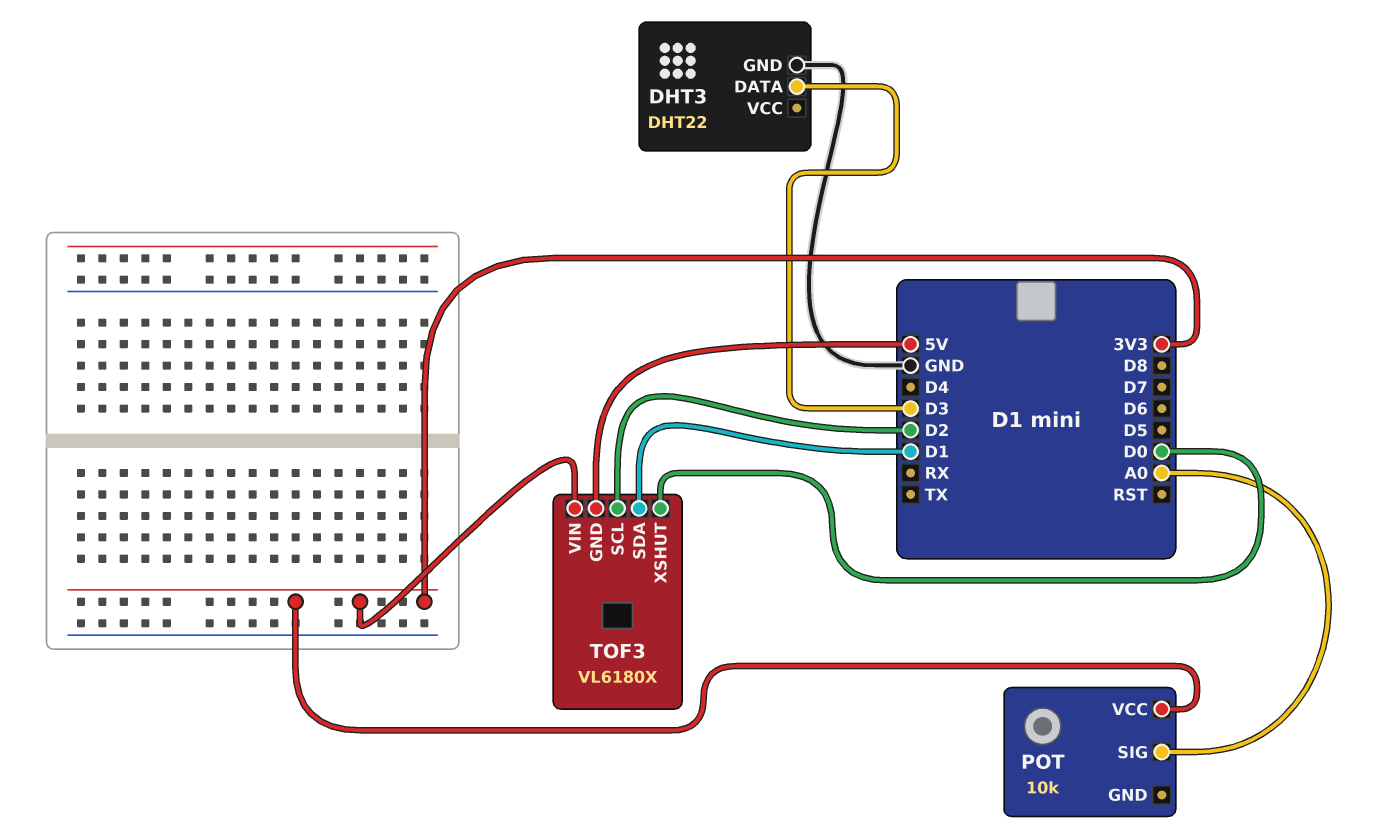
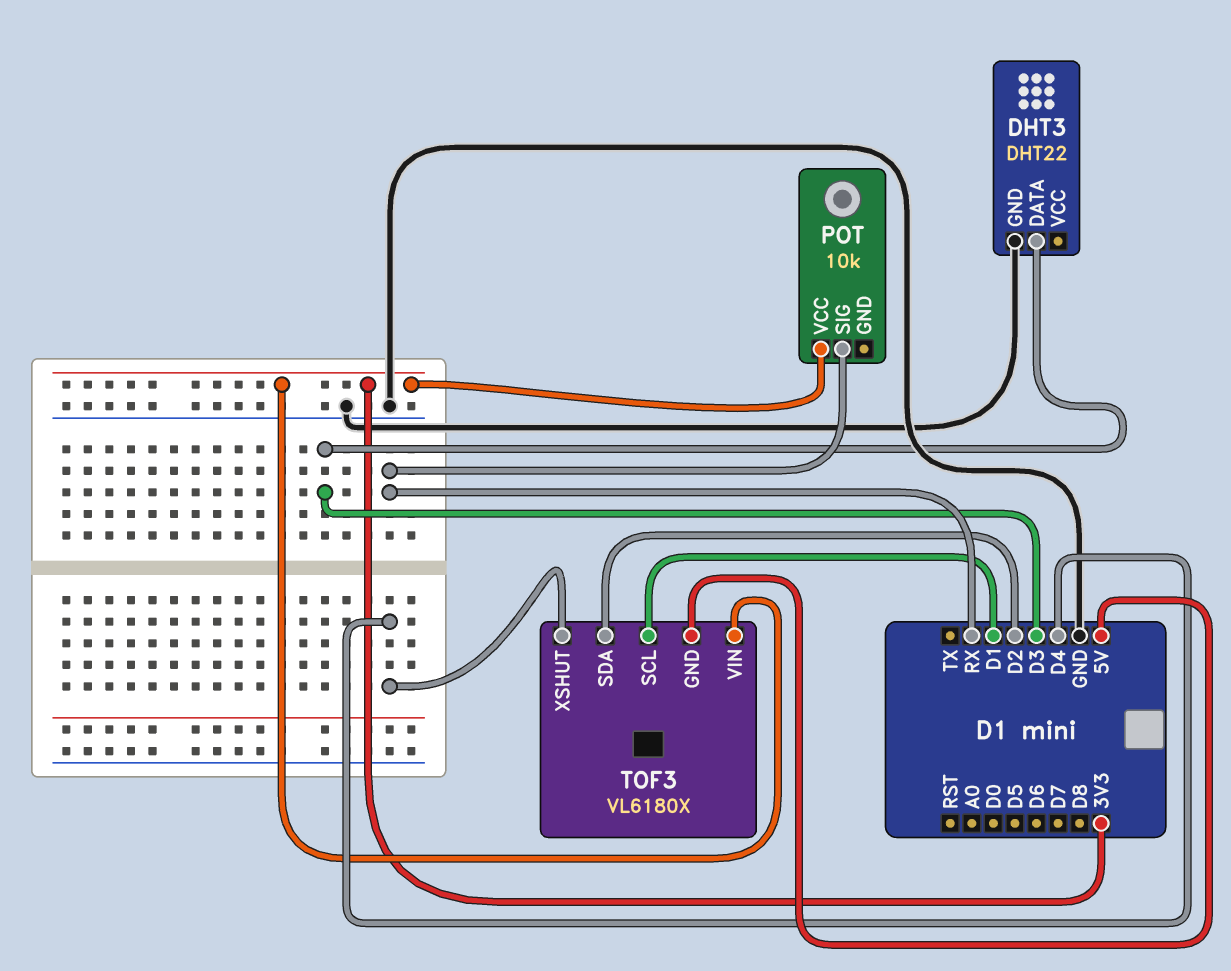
POT pin SIG: A0 -> RX
TOF3 pin SCL: D2 -> D1
TOF3 pin SDA: D1 -> D2
TOF3 pin XSHUT: D0 -> D4

